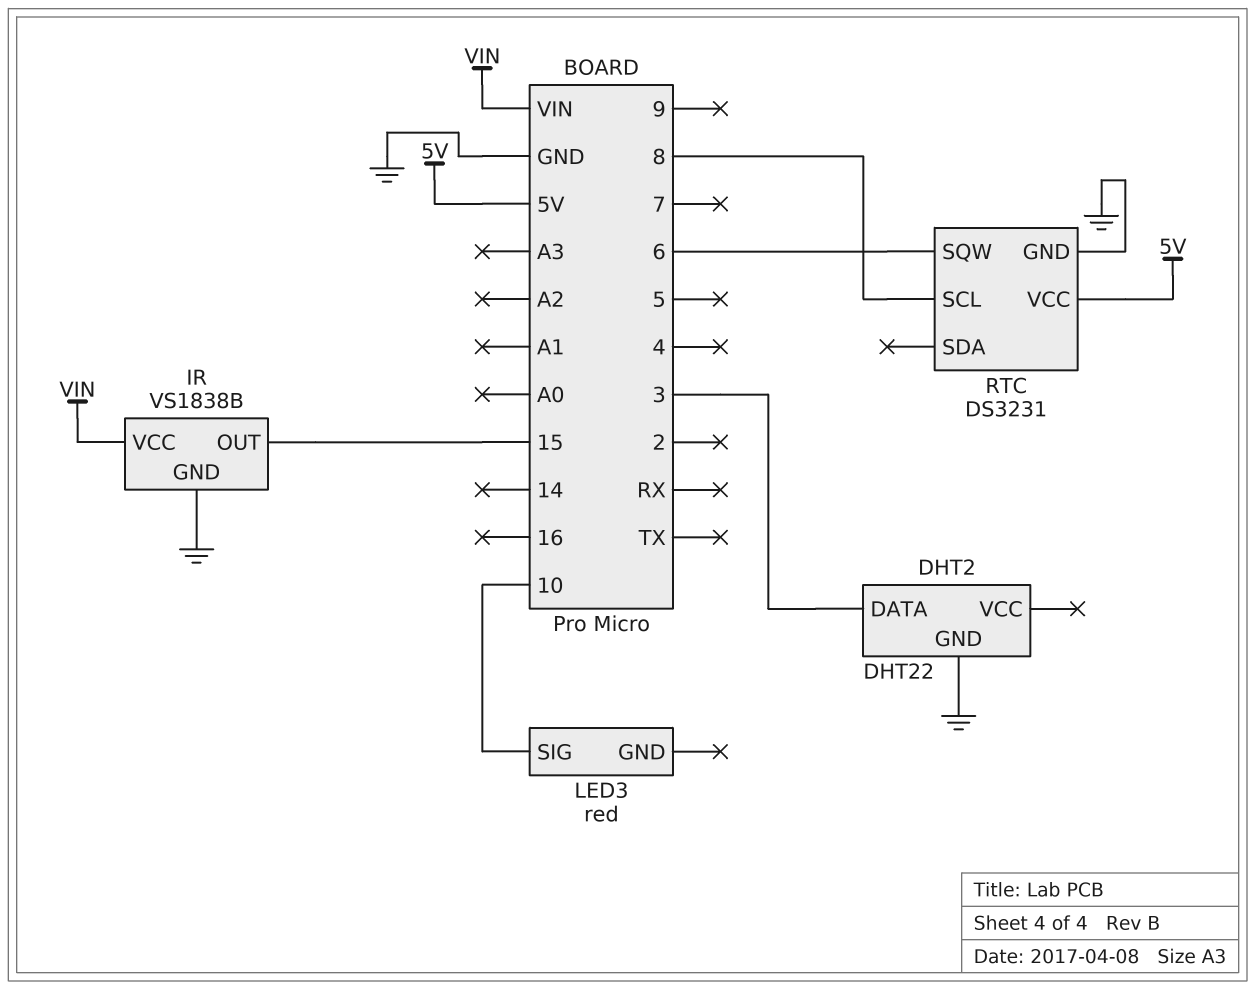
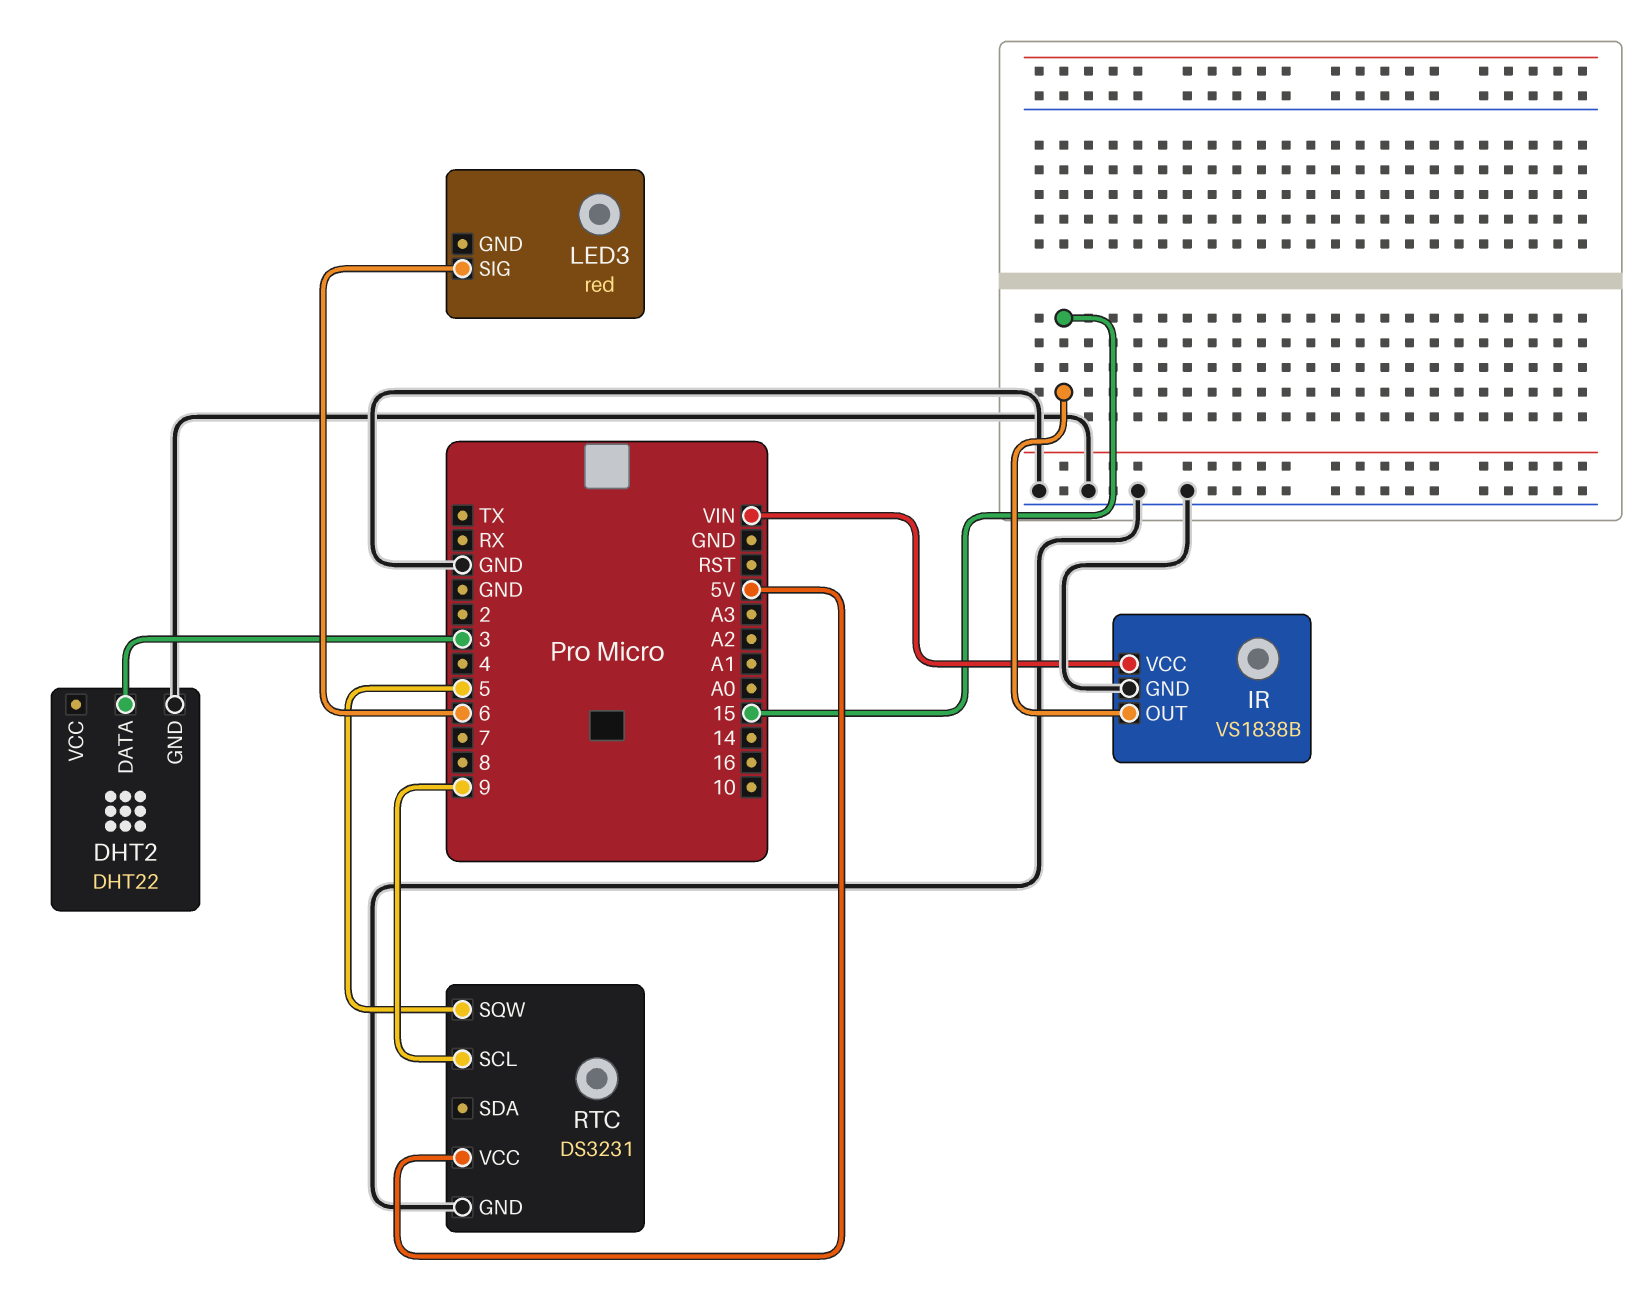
LED3 pin SIG: 10 -> 6
RTC pin SCL: 8 -> 9
RTC pin SQW: 6 -> 5

